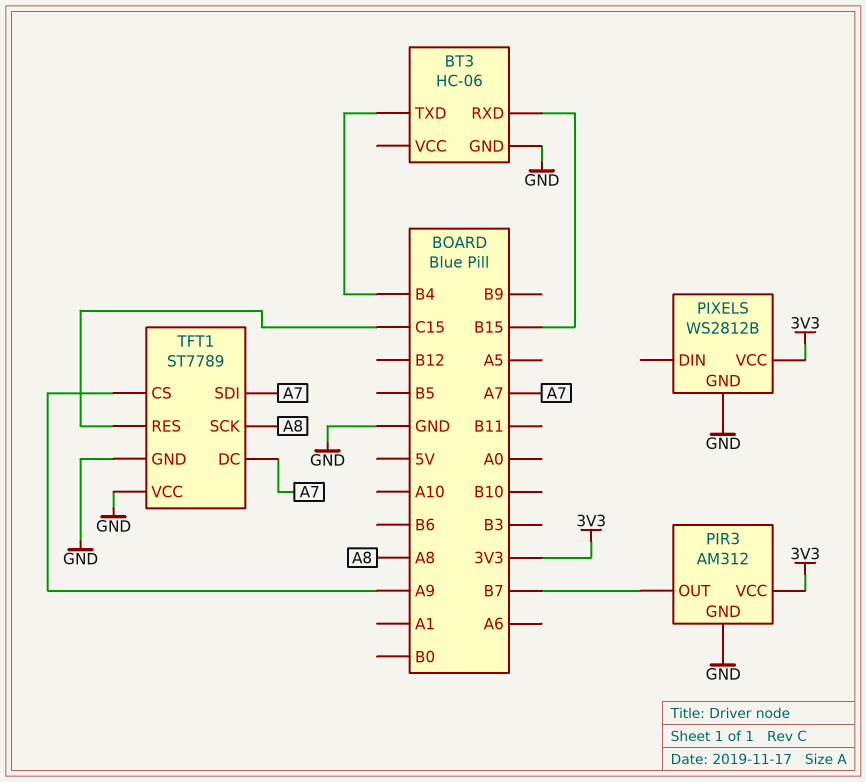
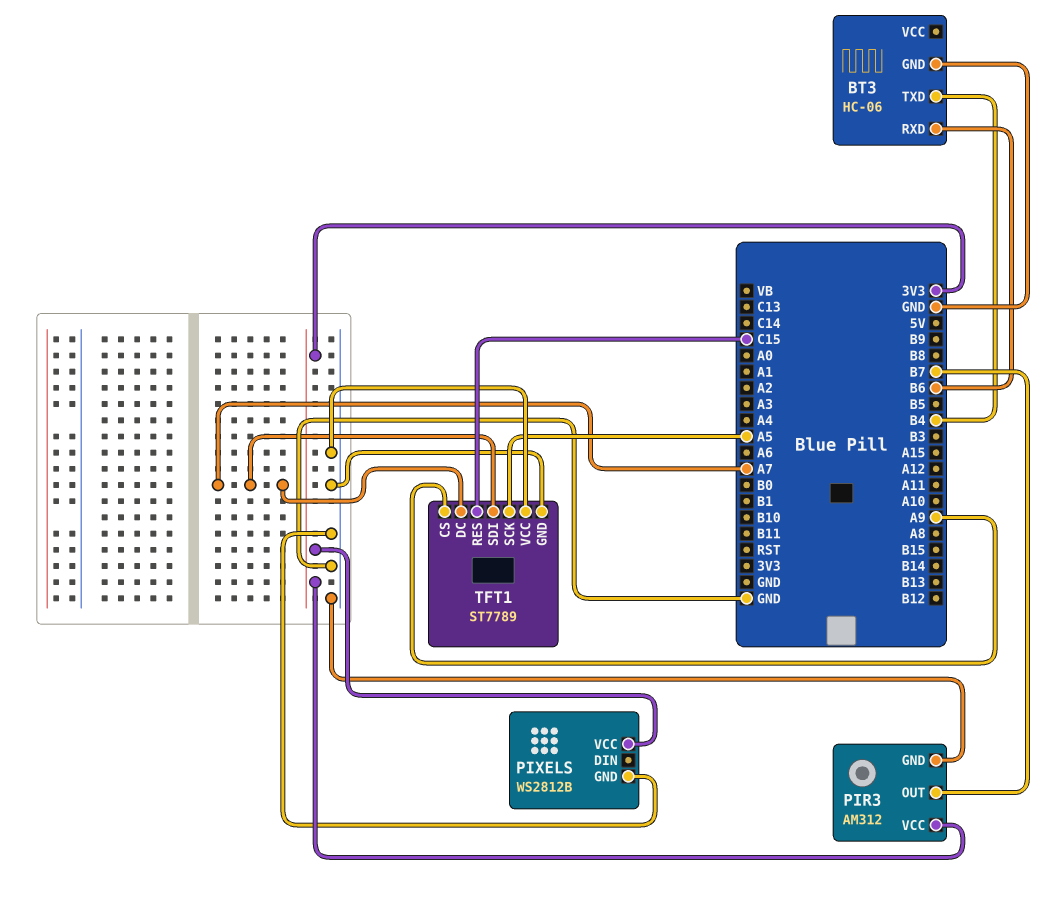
BT3 pin RXD: B15 -> B6
TFT1 pin SCK: A8 -> A5

